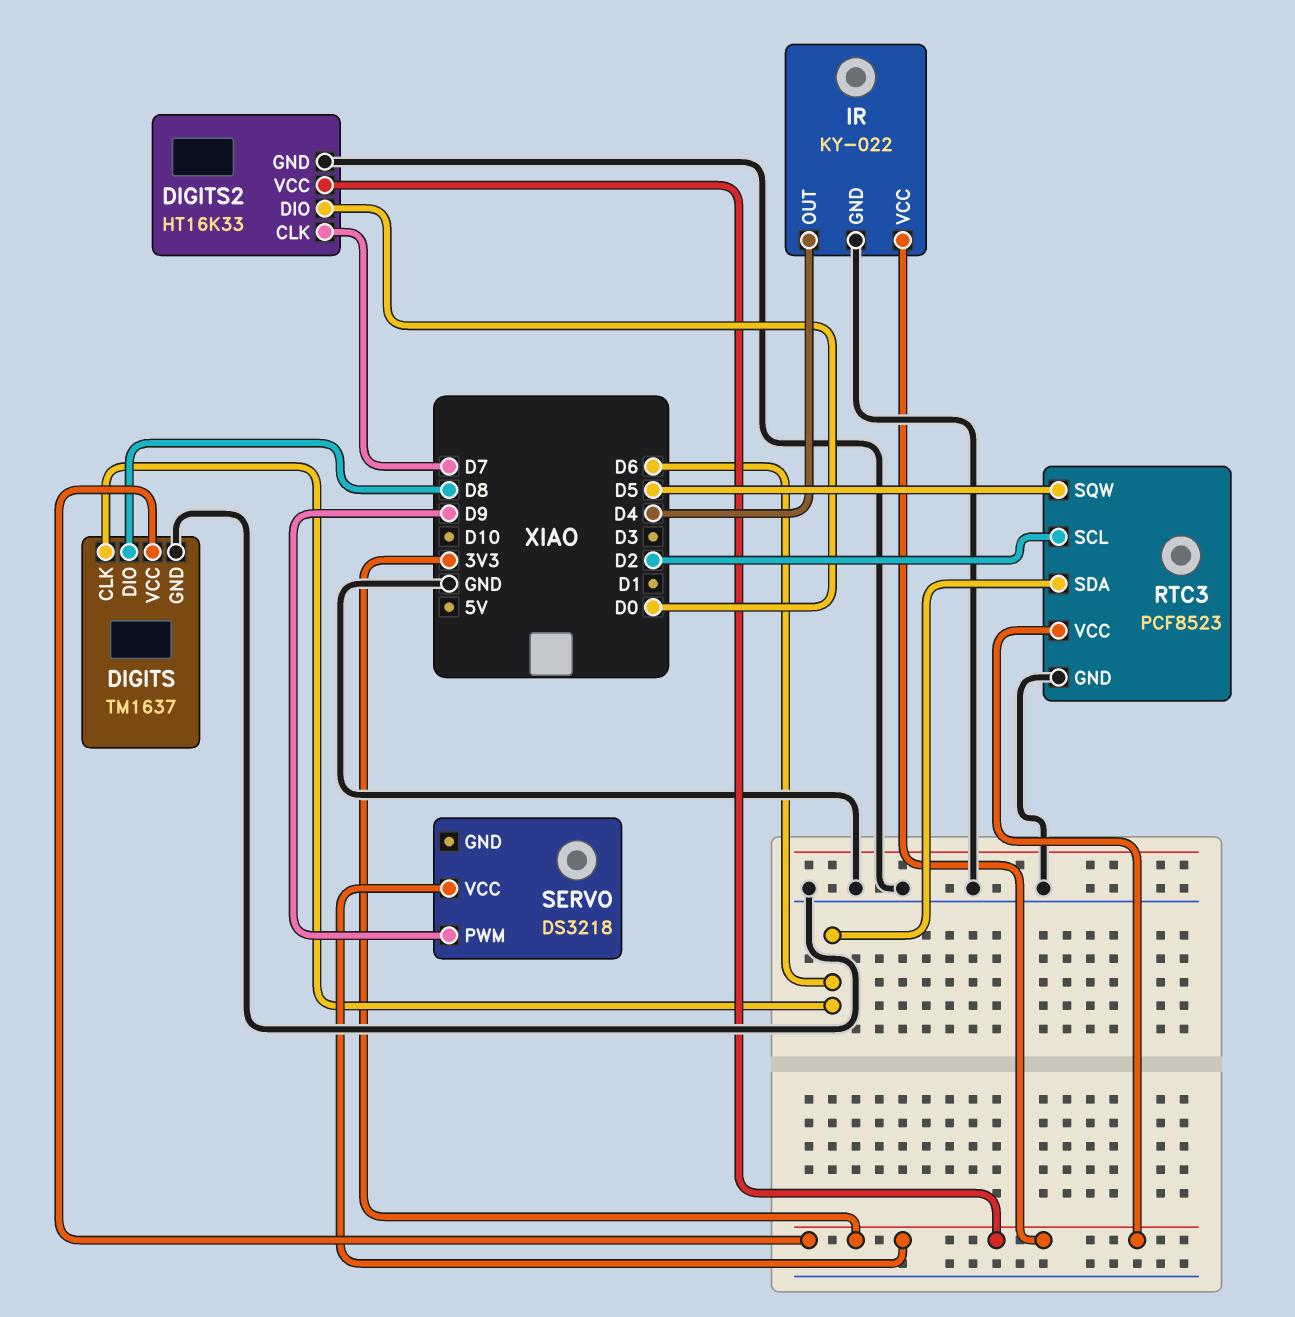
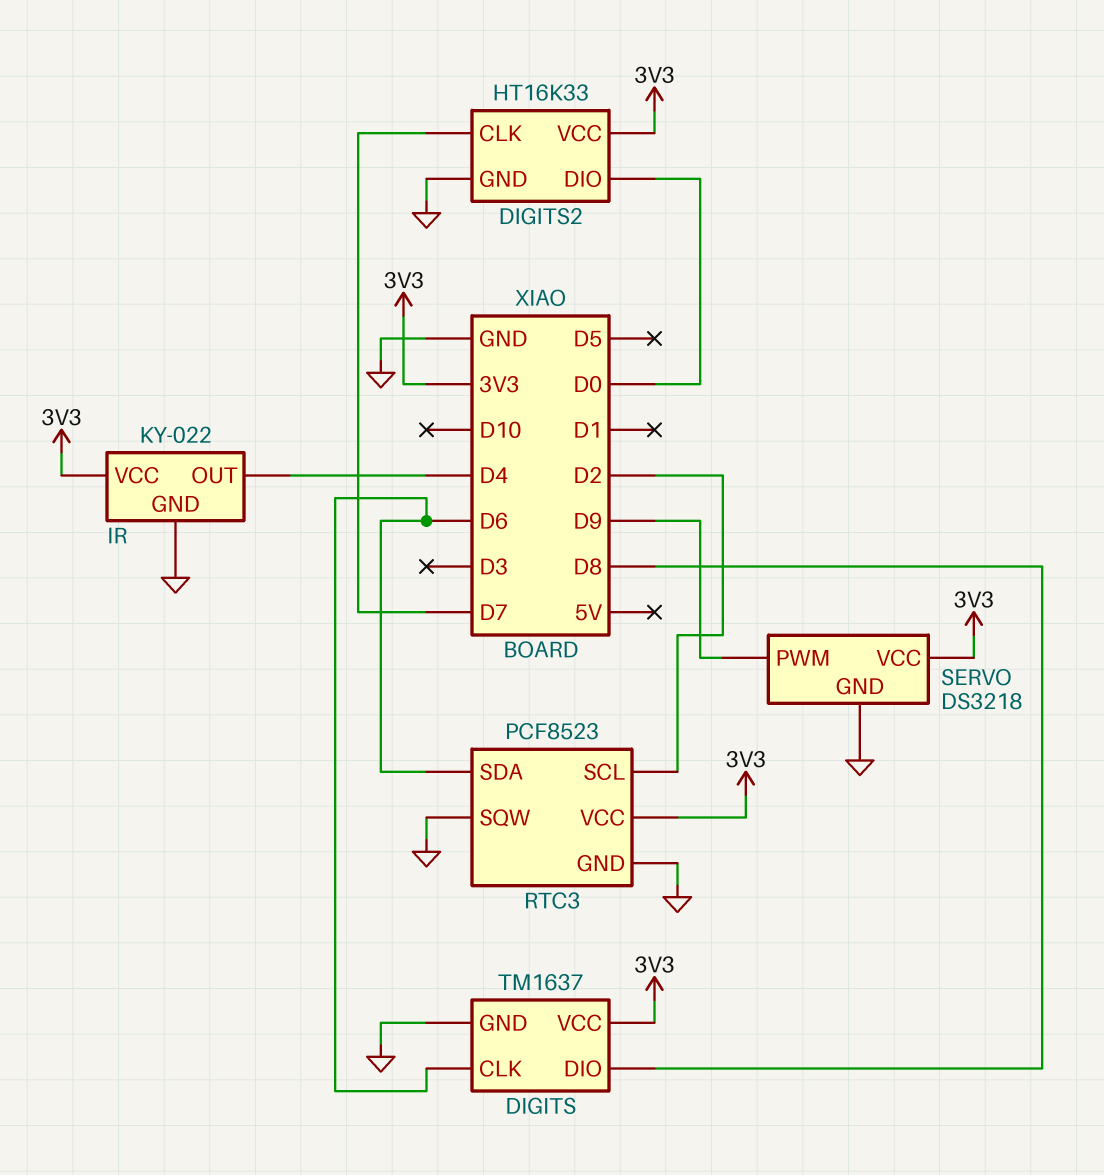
RTC3 pin SQW: D5 -> GND
SERVO pin GND: none -> GND

